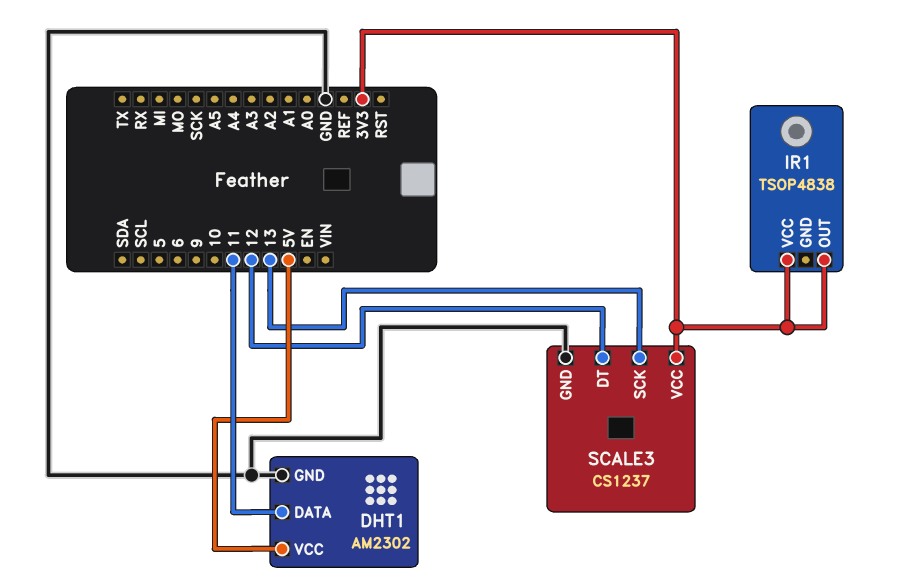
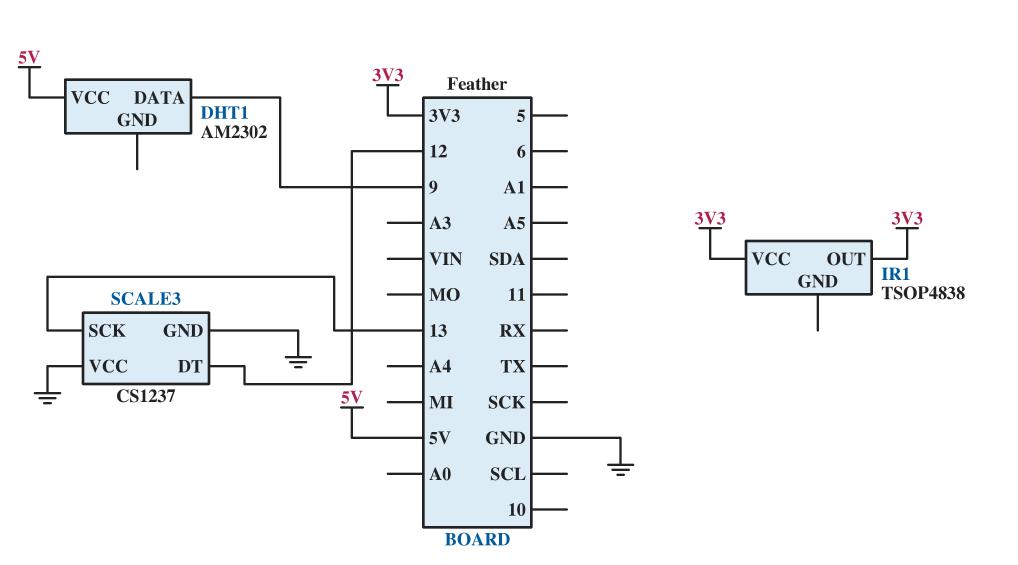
DHT1 pin DATA: 11 -> 9
DHT1 pin GND: GND -> none
SCALE3 pin VCC: 3V3 -> GND

